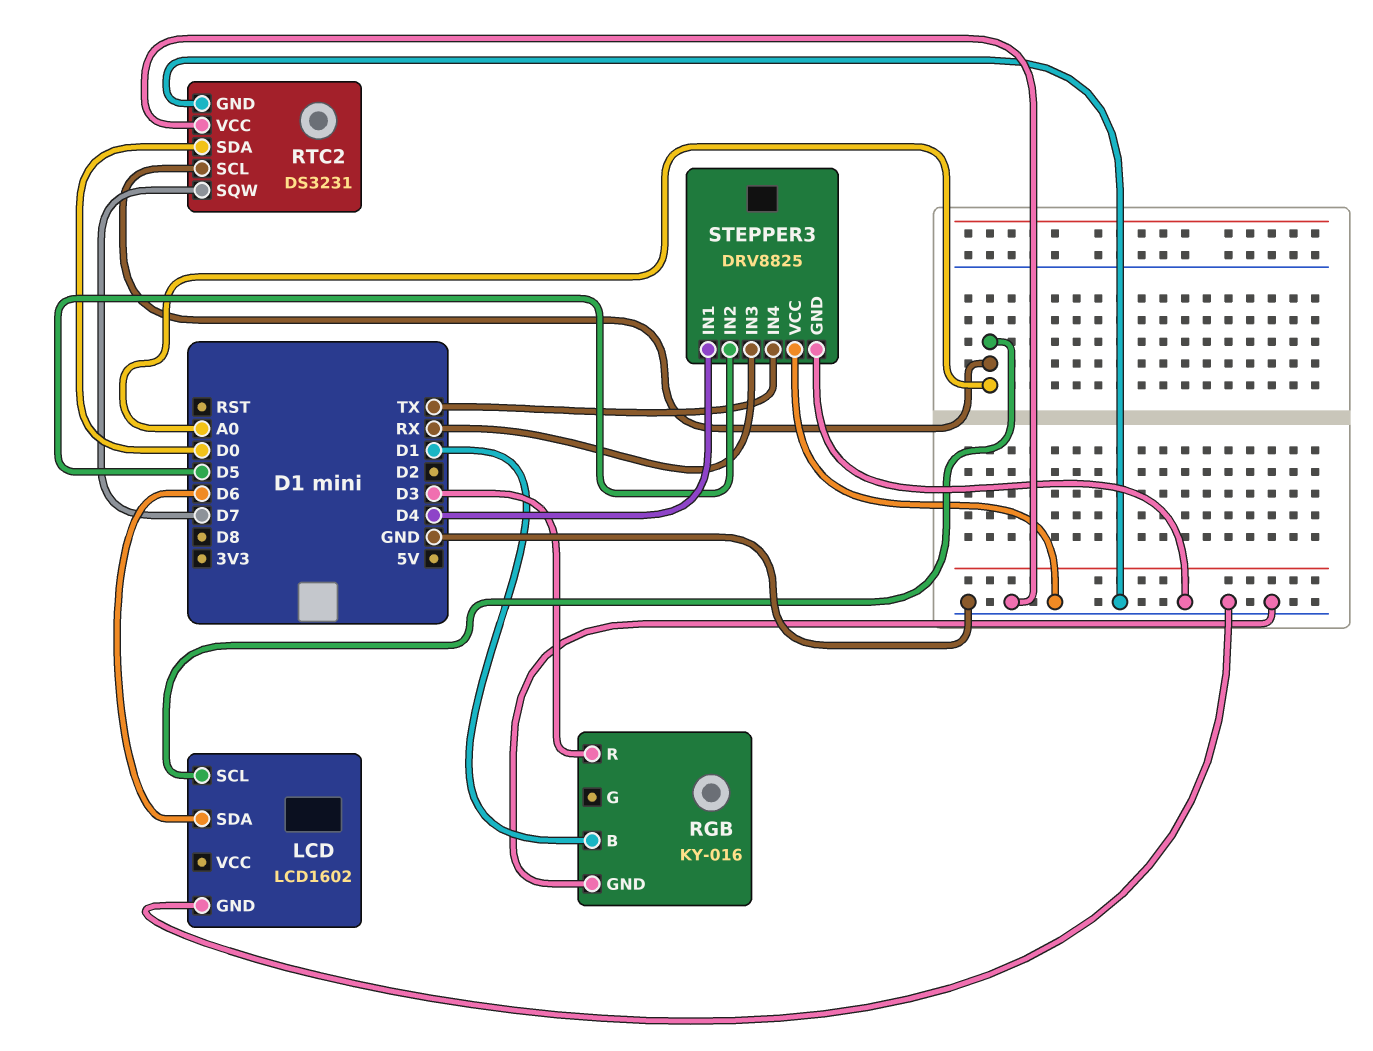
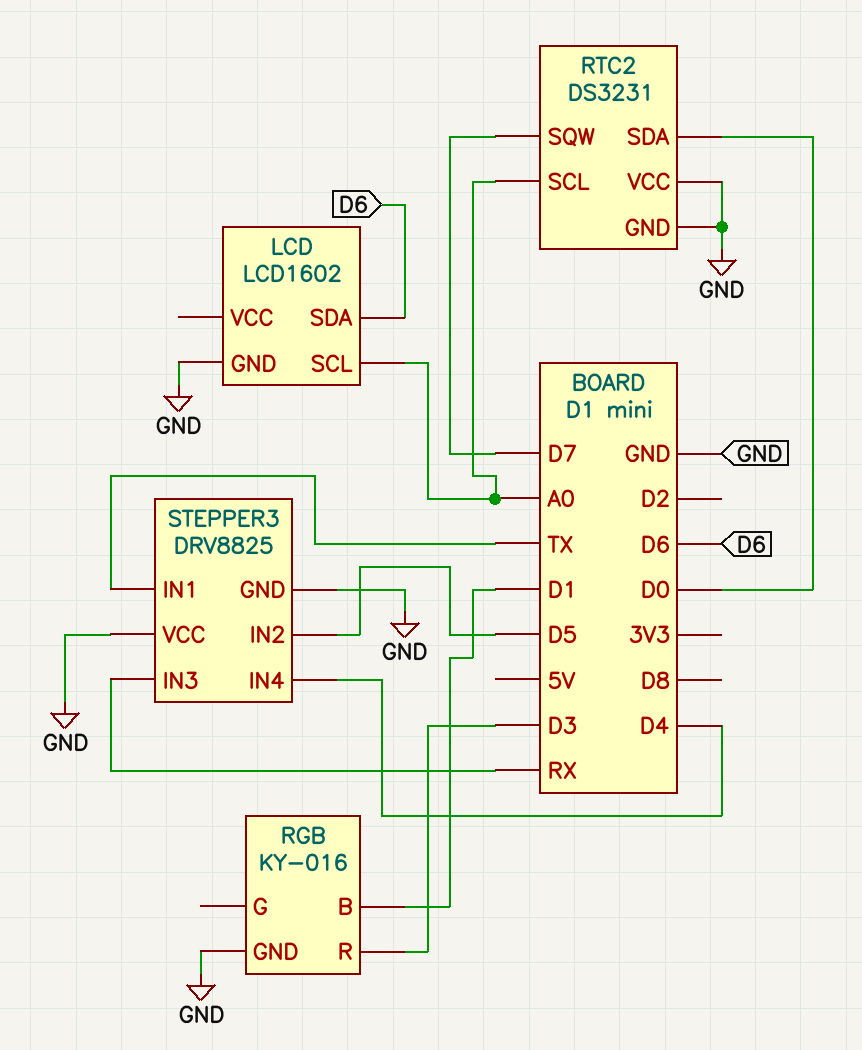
STEPPER3 pin IN1: D4 -> TX
STEPPER3 pin IN4: TX -> D4

